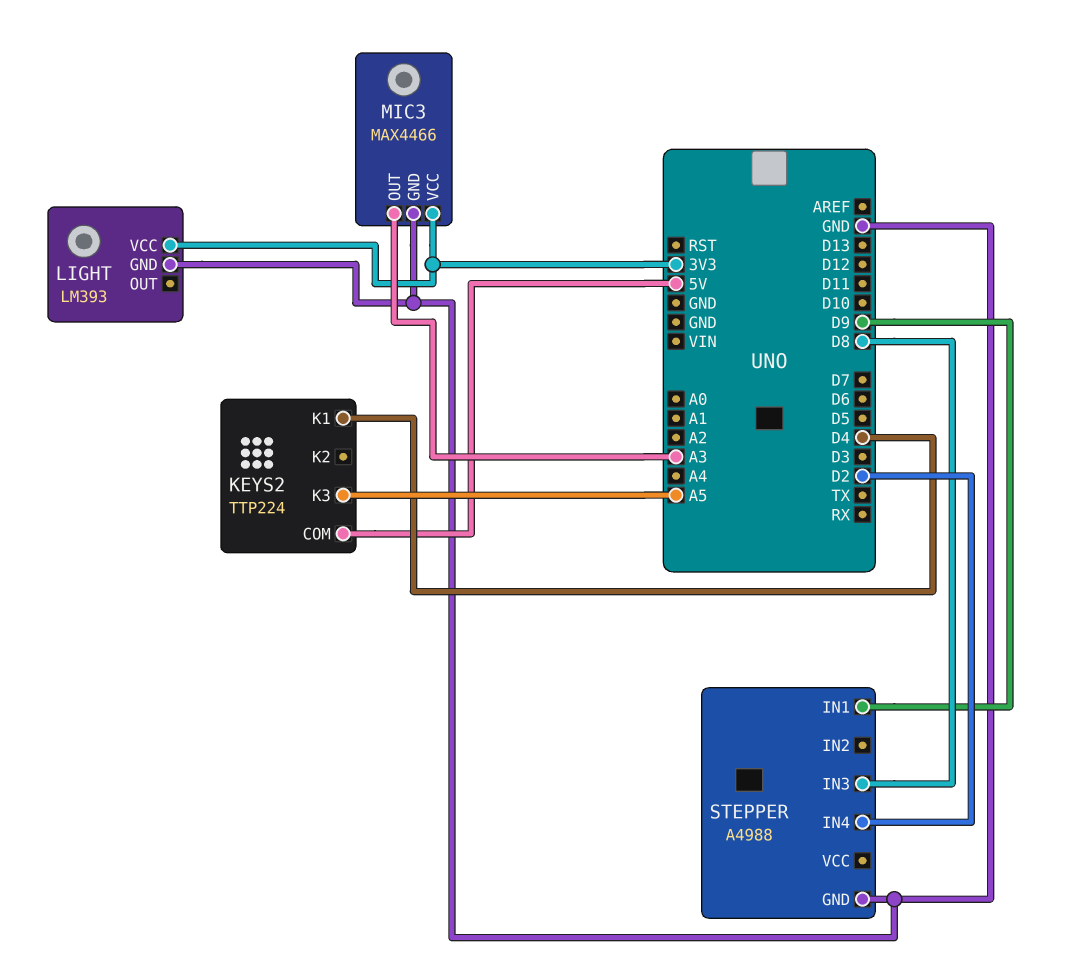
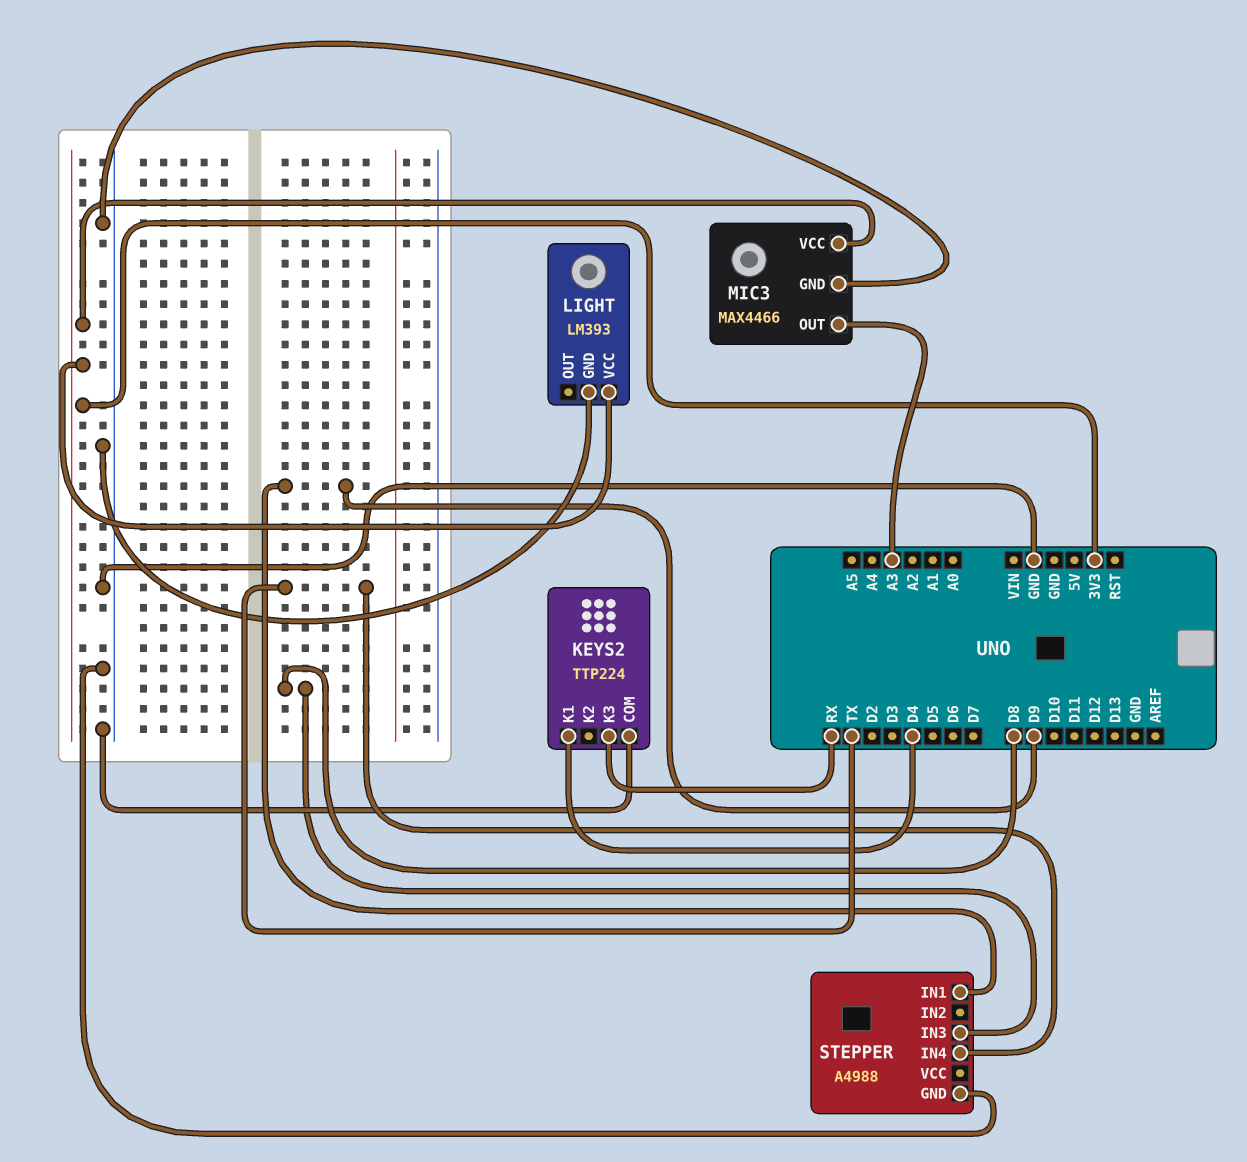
KEYS2 pin COM: 5V -> GND
KEYS2 pin K3: A5 -> RX
STEPPER pin IN4: D2 -> TX

